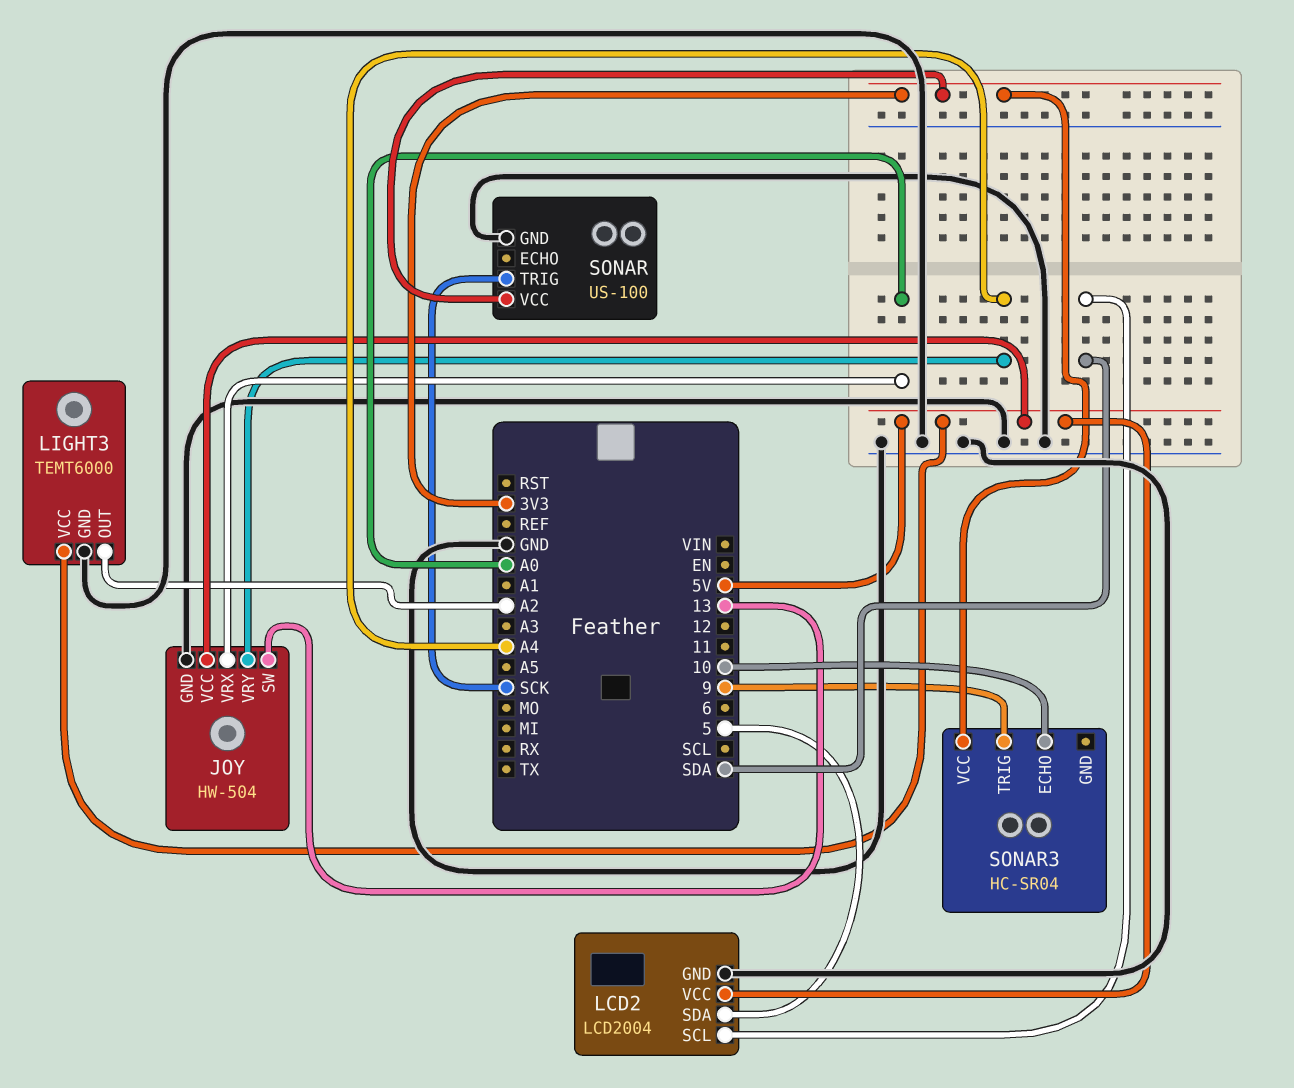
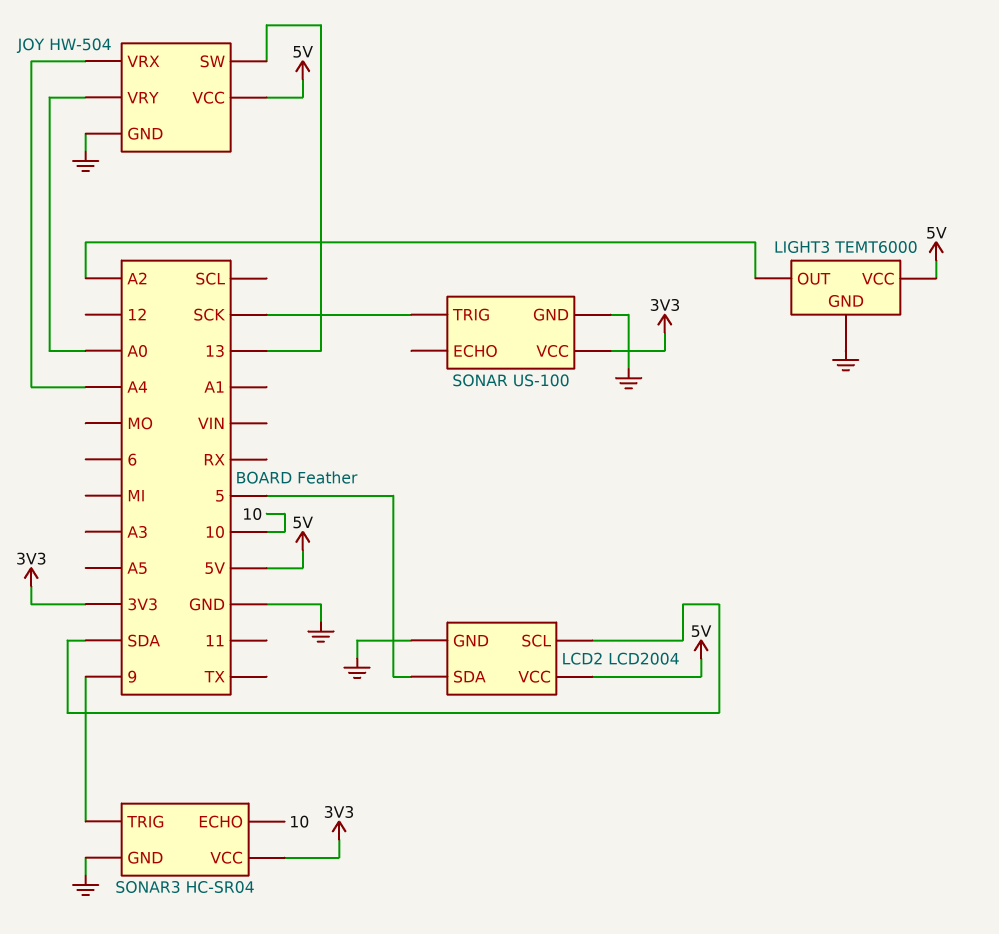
JOY pin VRX: A0 -> A4
JOY pin VRY: A4 -> A0
SONAR3 pin GND: none -> GND

